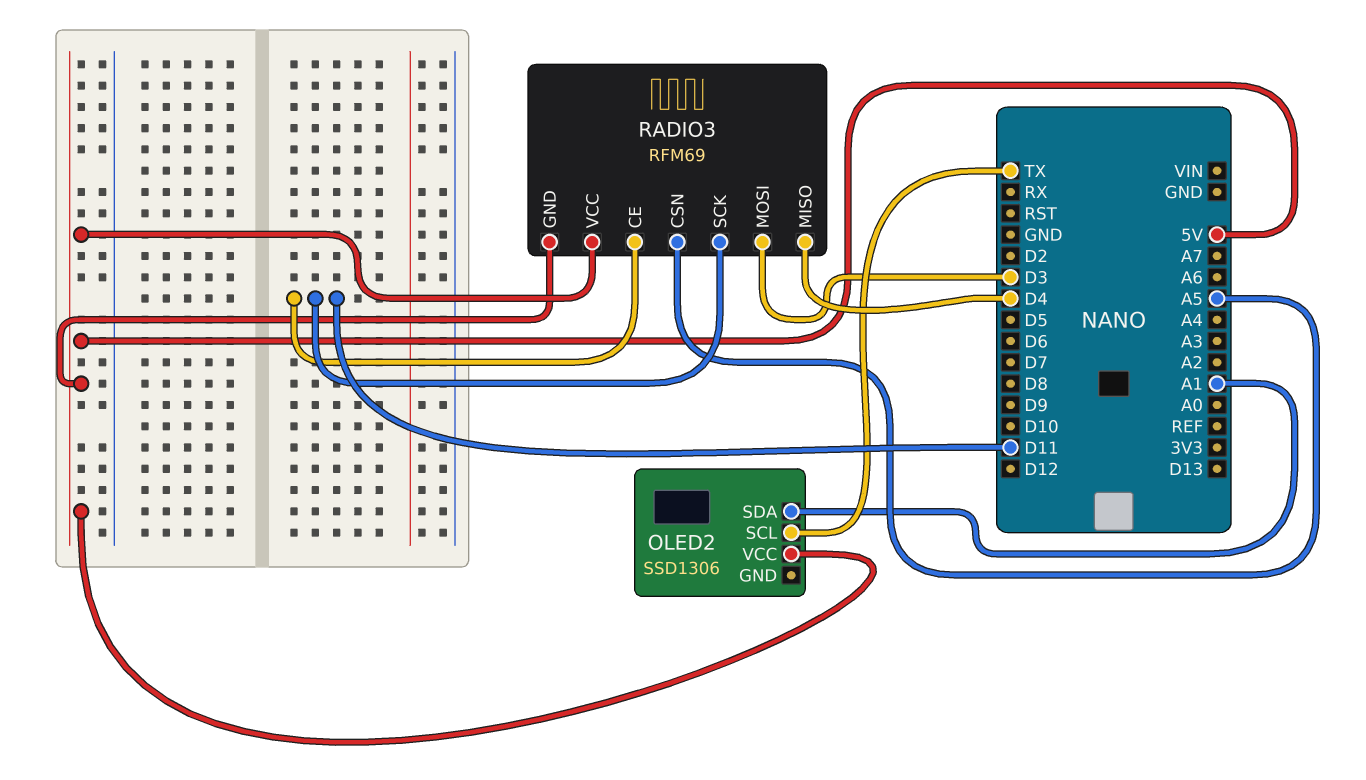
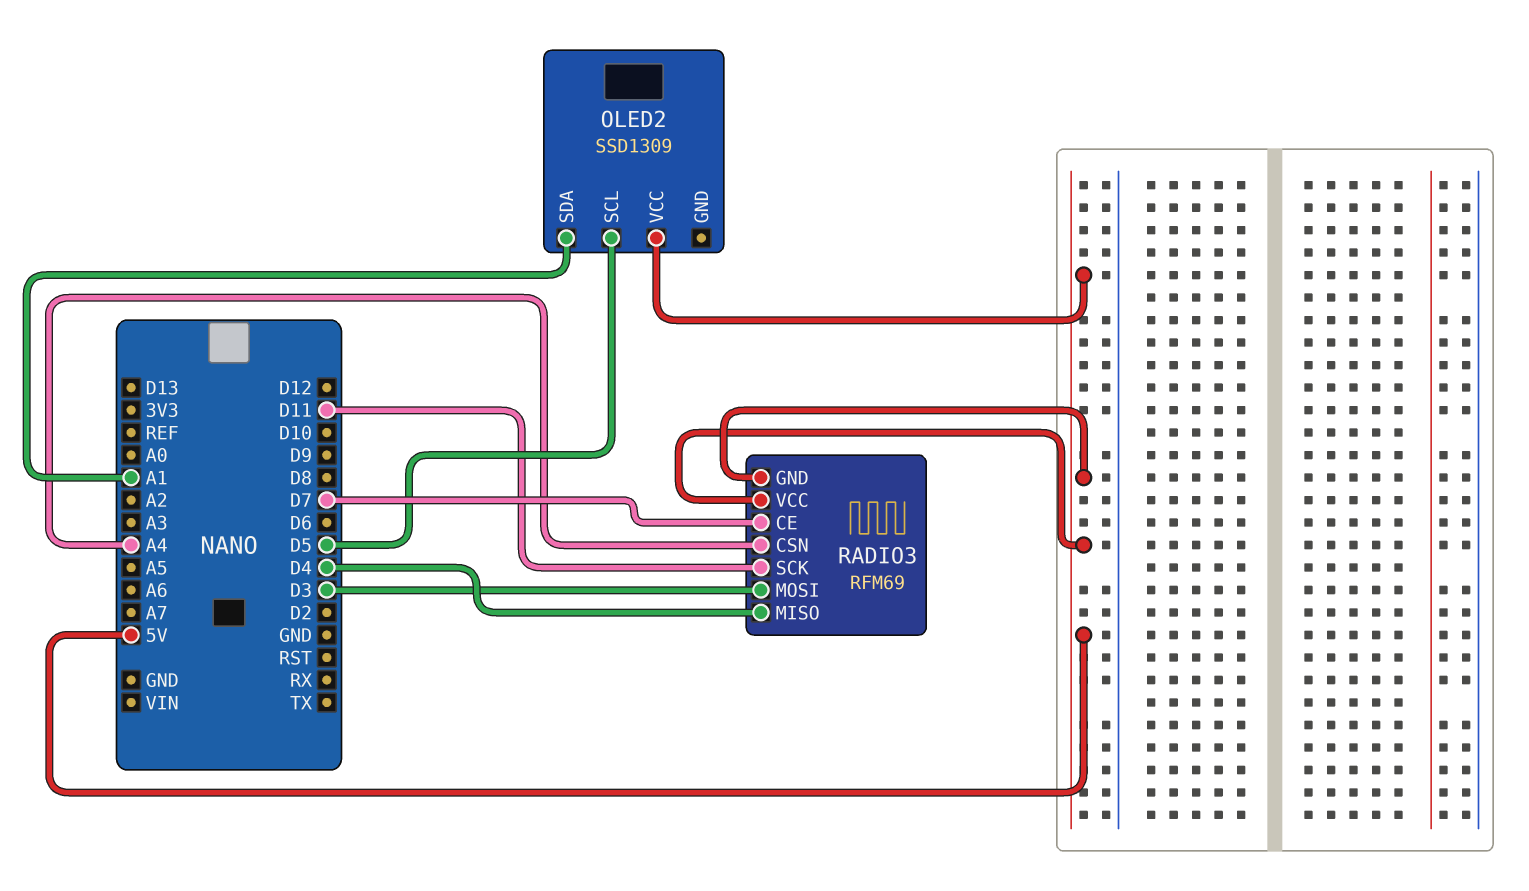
OLED2: SSD1306 -> SSD1309
OLED2 pin SCL: TX -> D5
RADIO3 pin CE: D11 -> D7
RADIO3 pin CSN: A5 -> A4

